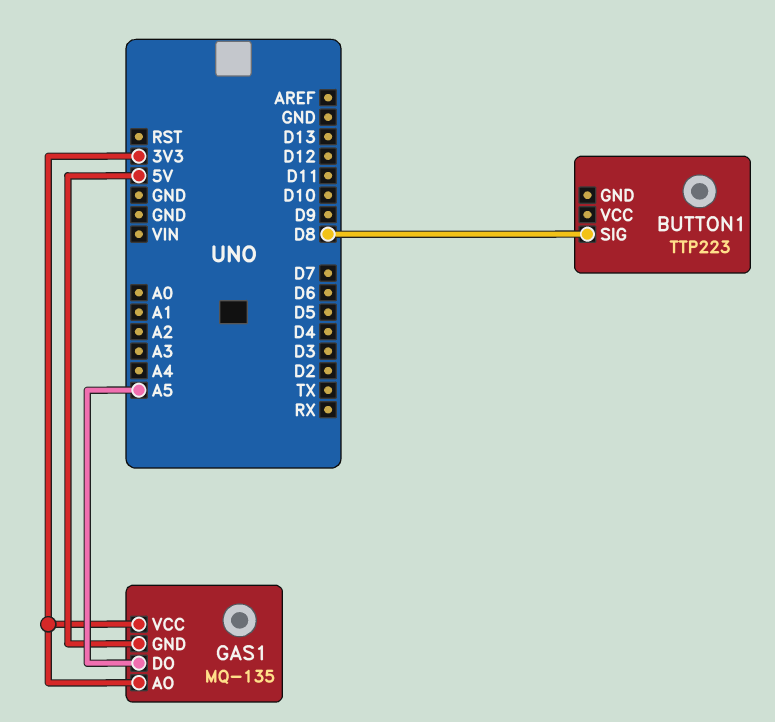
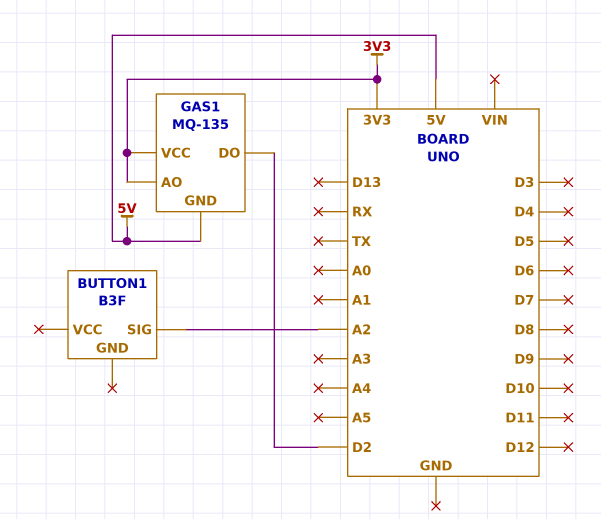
BUTTON1: TTP223 -> B3F
BUTTON1 pin SIG: D8 -> A2
GAS1 pin DO: A5 -> D2

